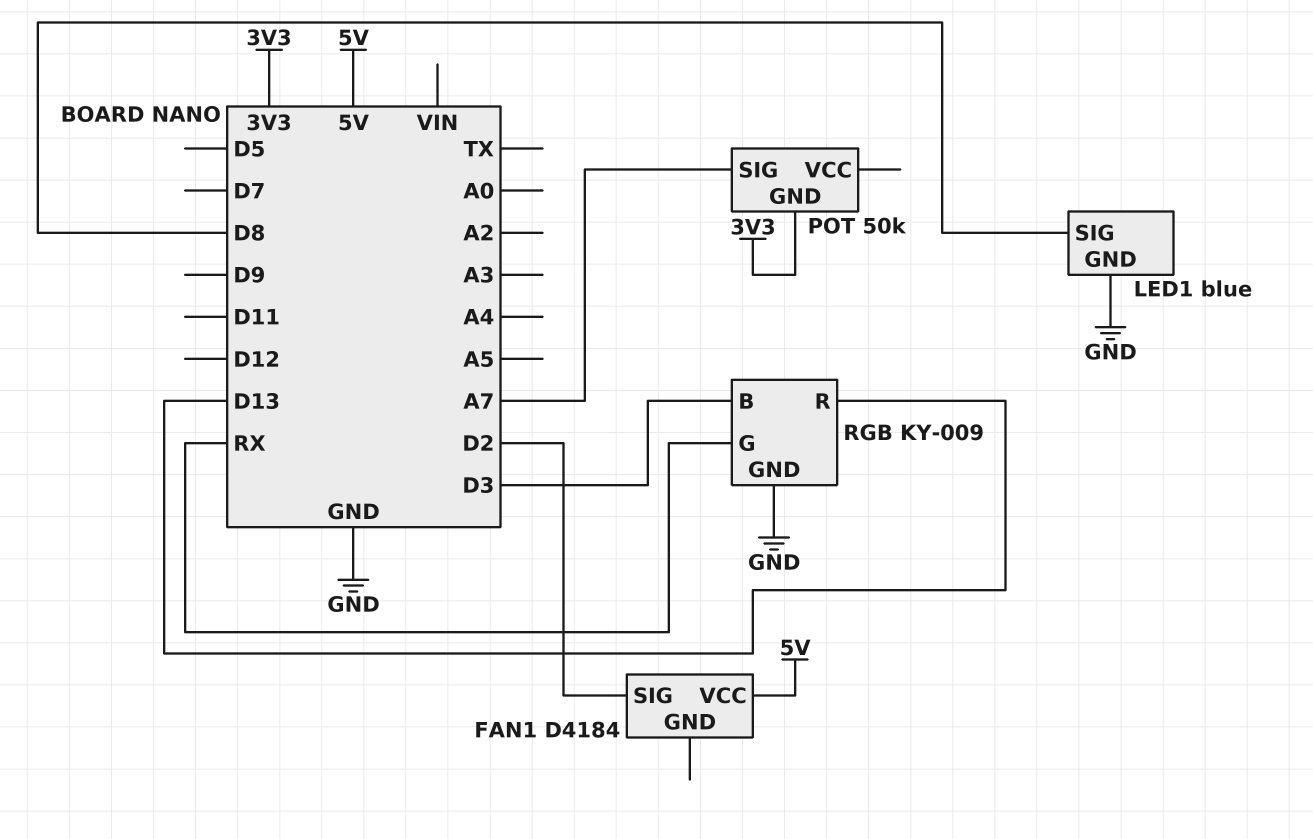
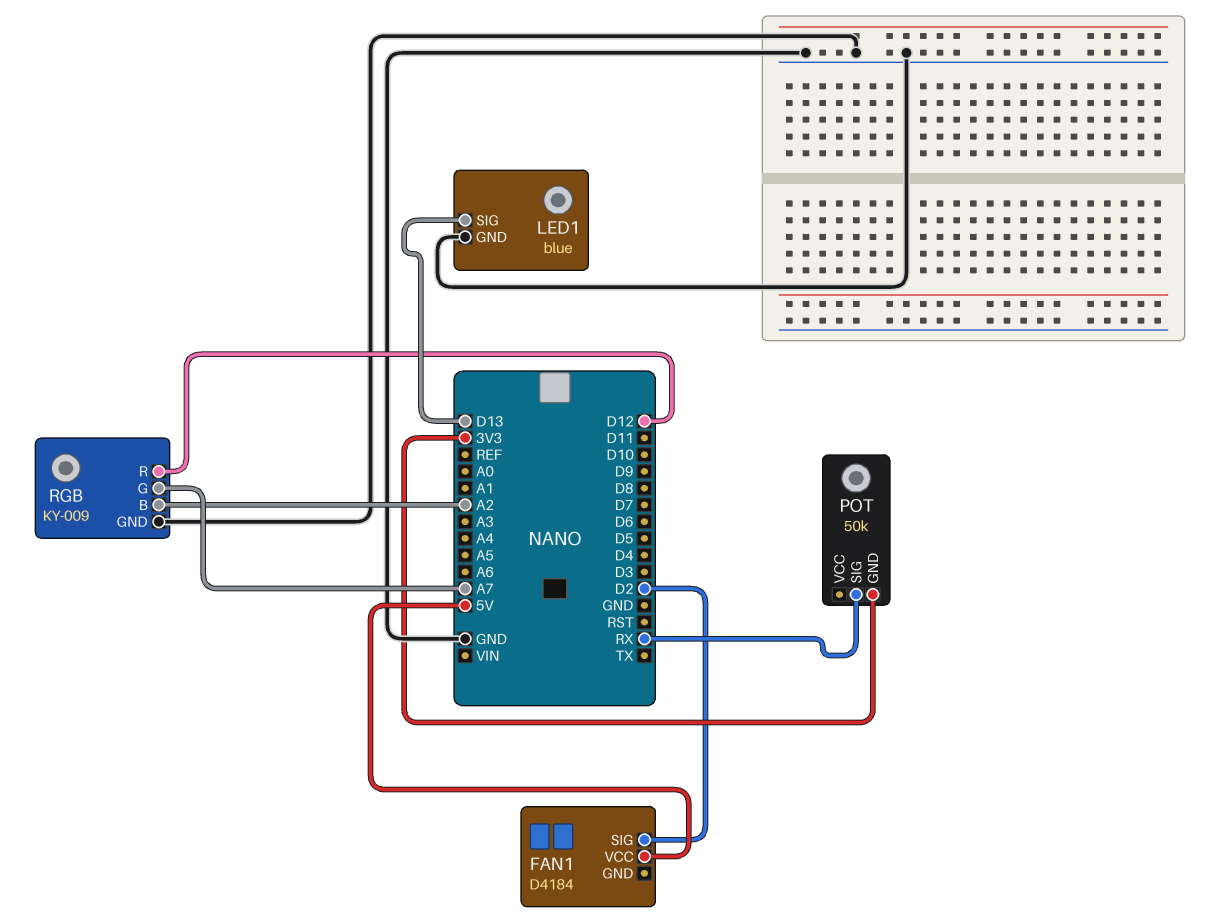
LED1 pin SIG: D8 -> D13
POT pin SIG: A7 -> RX
RGB pin B: D3 -> A2
RGB pin G: RX -> A7
RGB pin R: D13 -> D12

